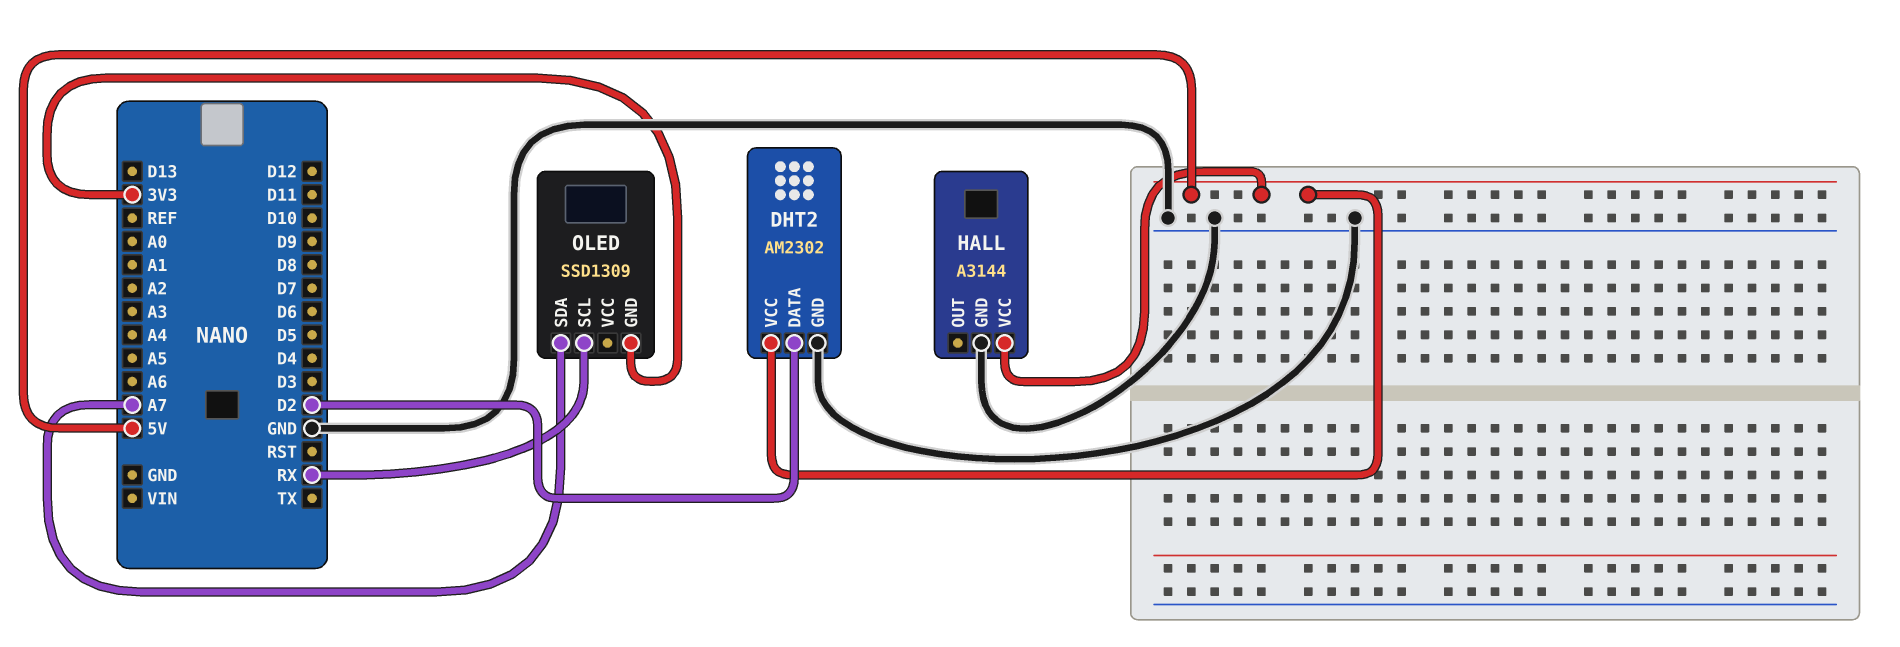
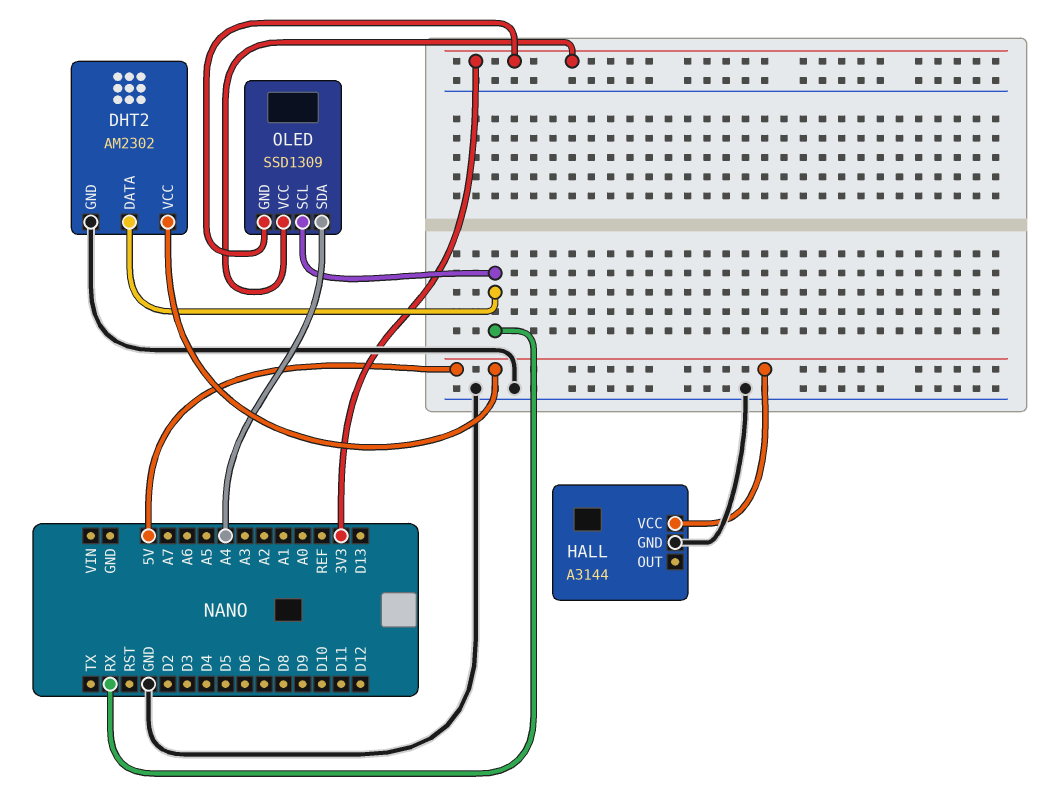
DHT2 pin DATA: D2 -> RX
OLED pin SDA: A7 -> A4
OLED pin VCC: none -> 3V3

